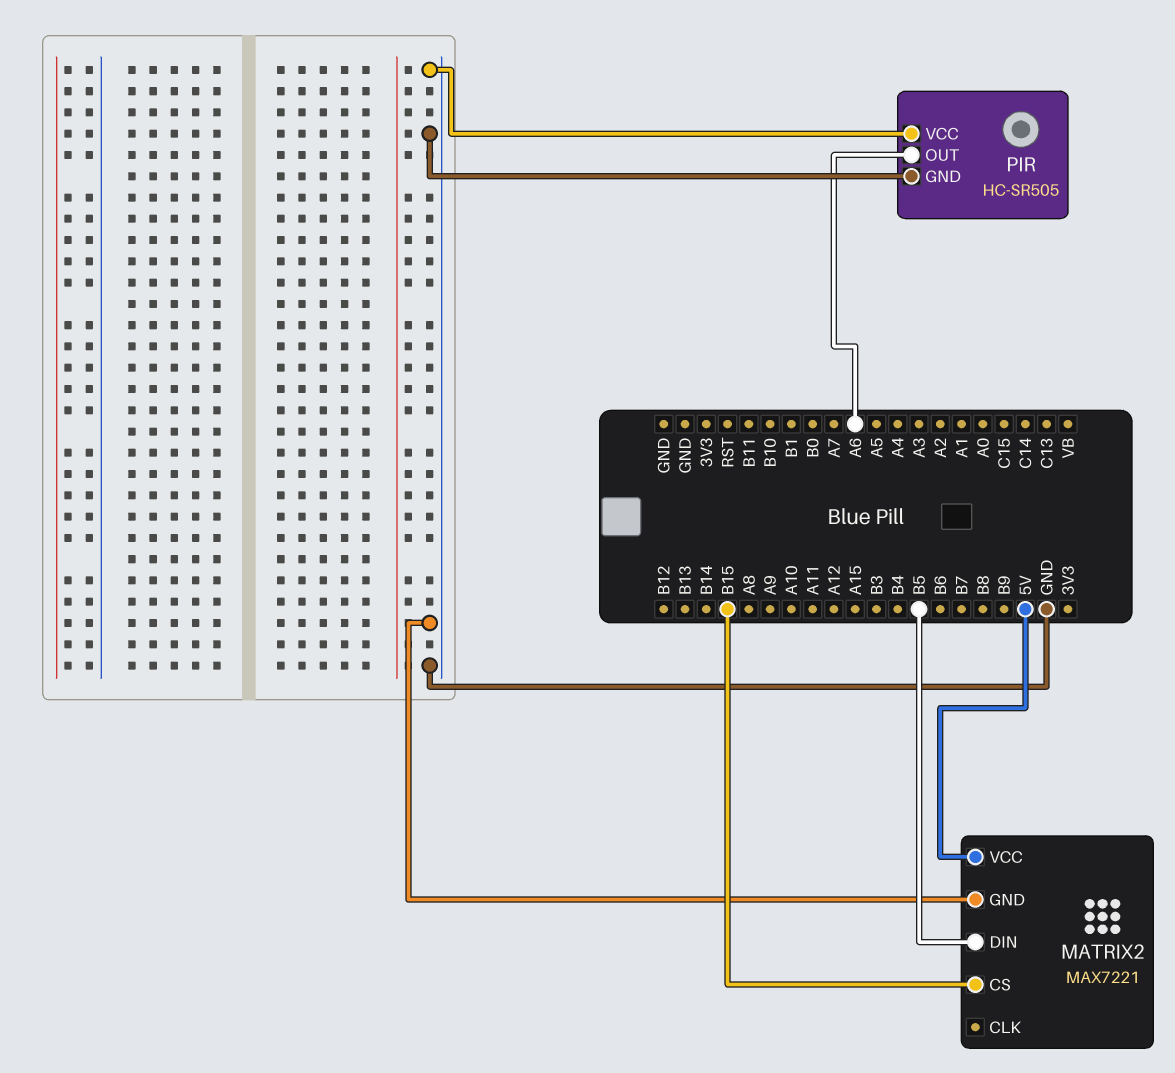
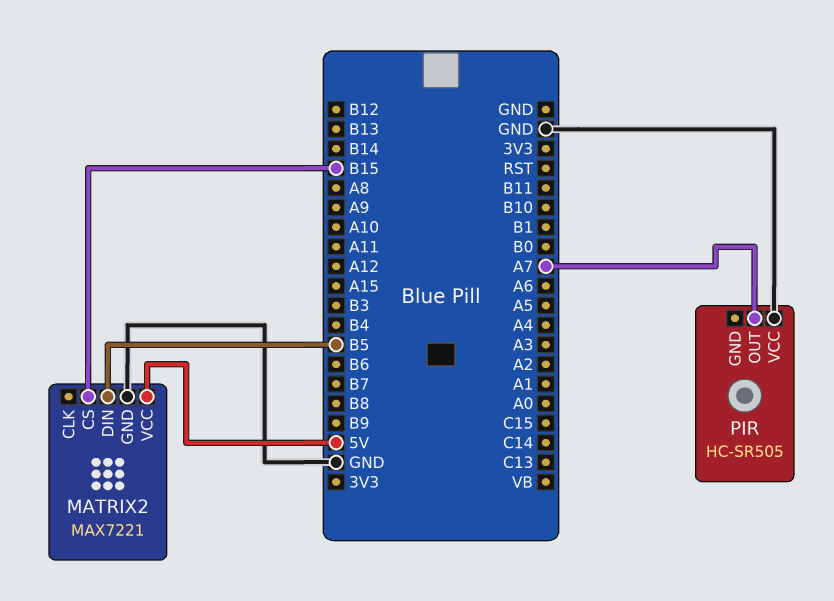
PIR pin GND: GND -> none
PIR pin OUT: A6 -> A7

